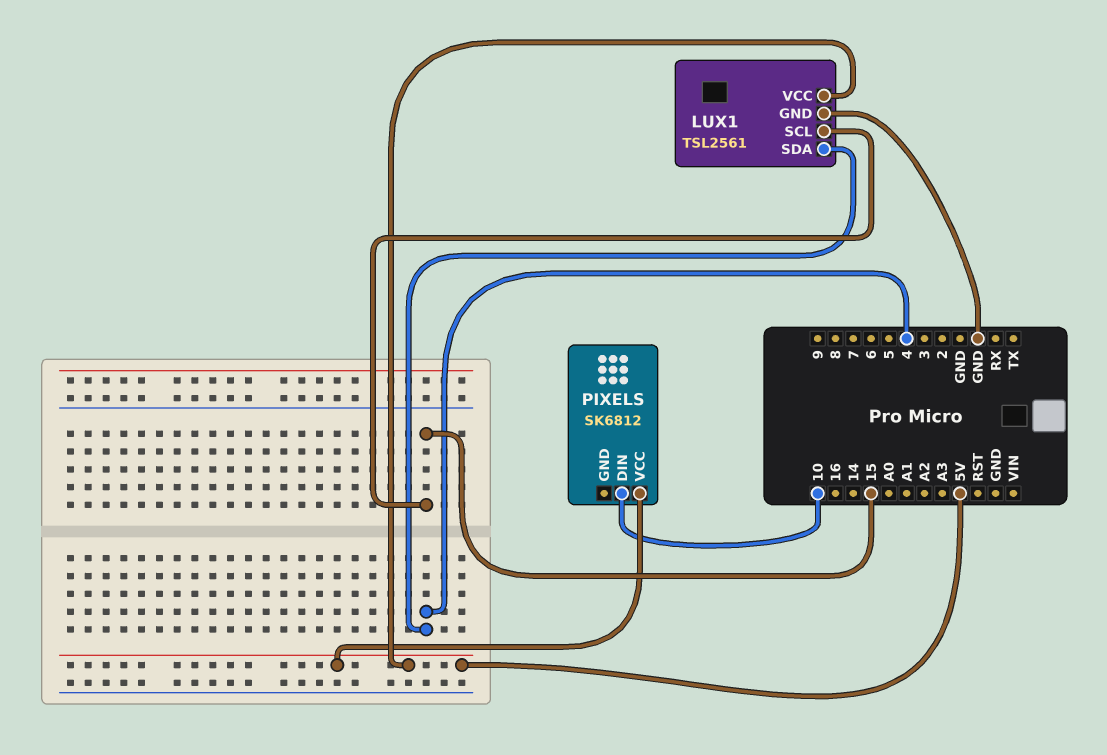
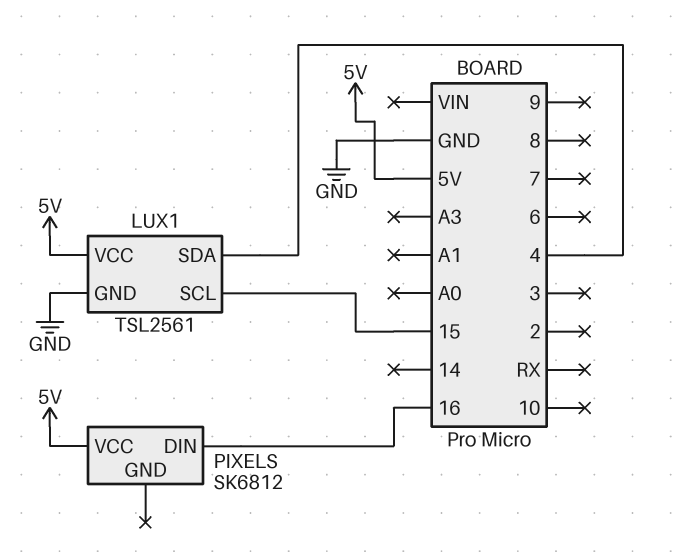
PIXELS pin DIN: 10 -> 16

